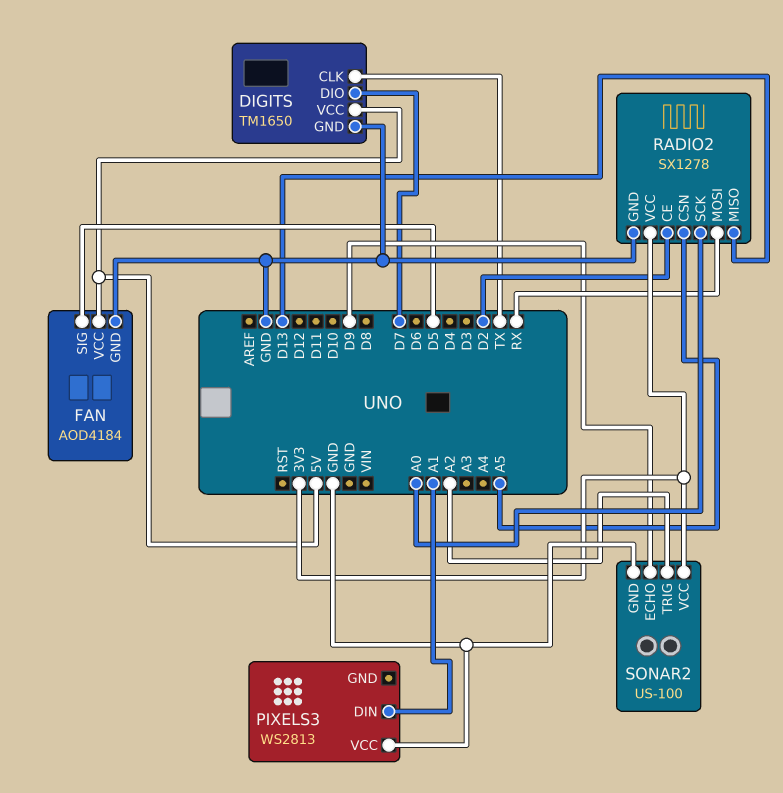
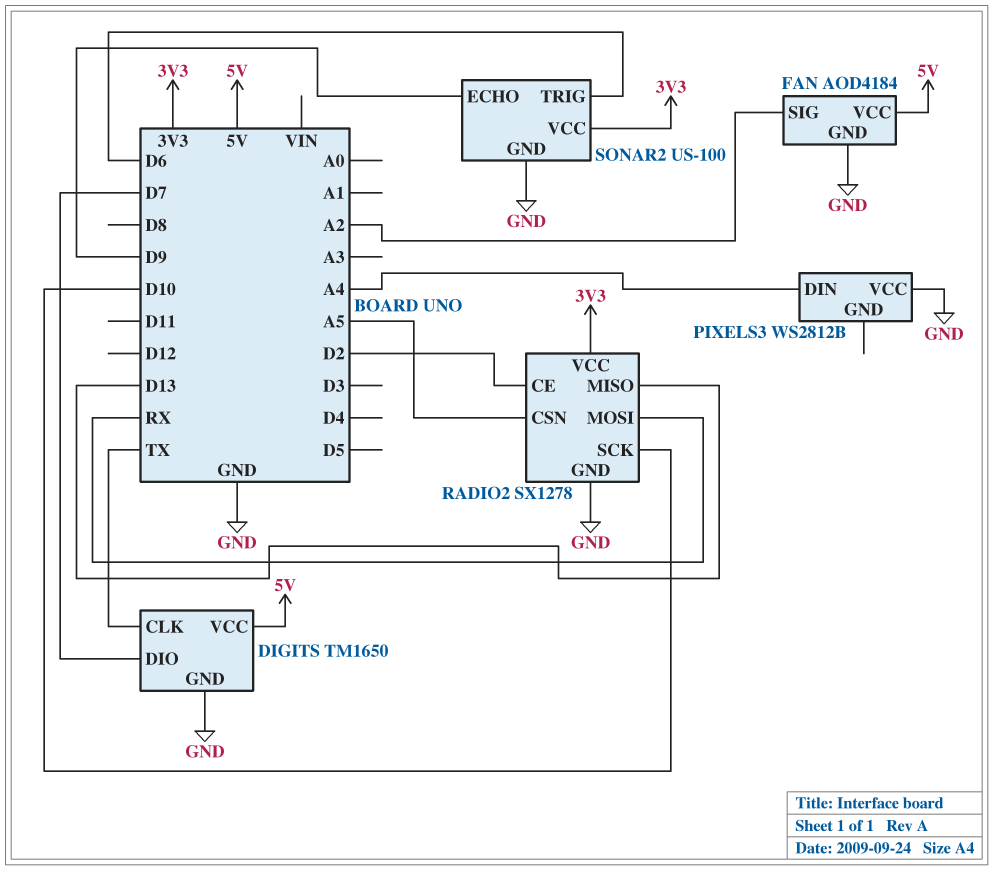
FAN pin SIG: D5 -> A2
PIXELS3: WS2813 -> WS2812B
PIXELS3 pin DIN: A1 -> A4
RADIO2 pin SCK: A0 -> D10
SONAR2 pin TRIG: A2 -> D6

